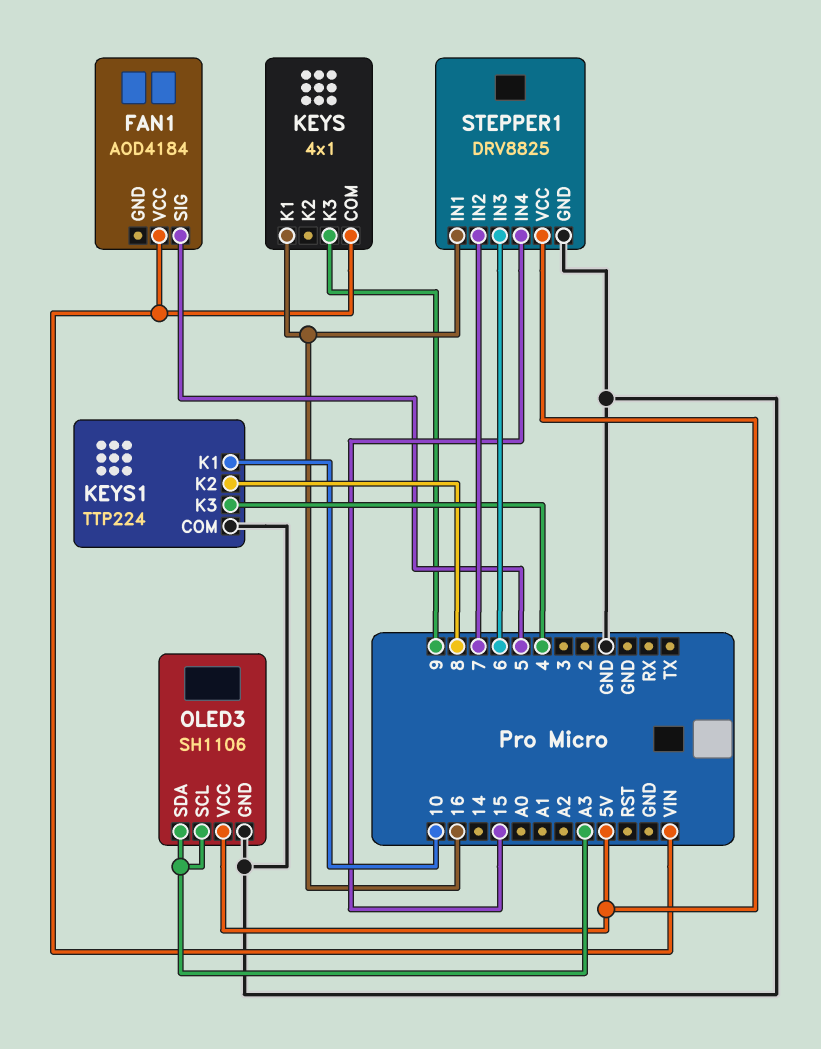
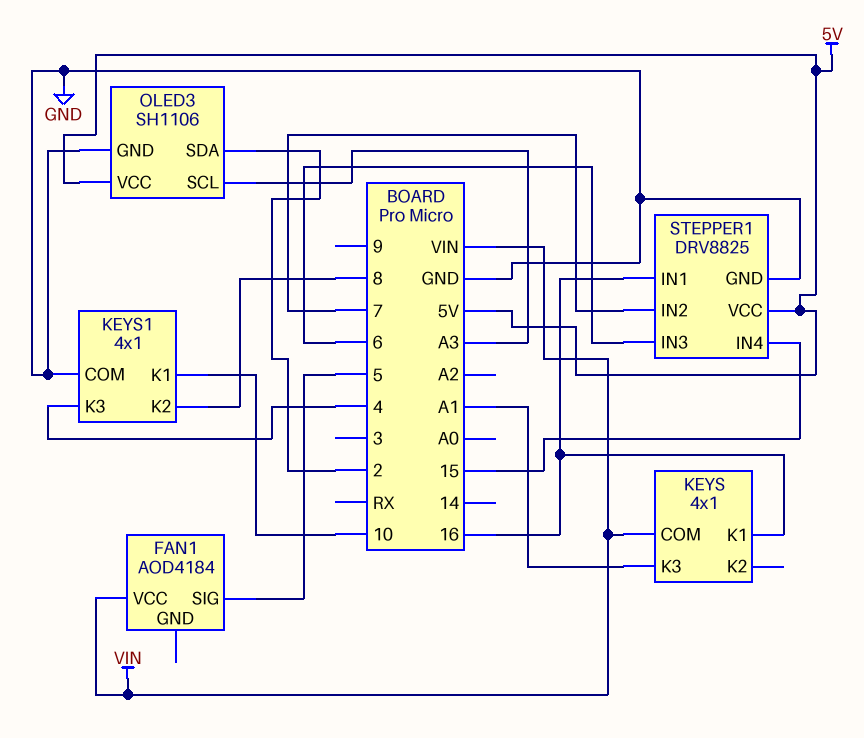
KEYS pin K3: 9 -> A1
KEYS1: TTP224 -> 4x1
OLED3 pin SDA: A3 -> 2

